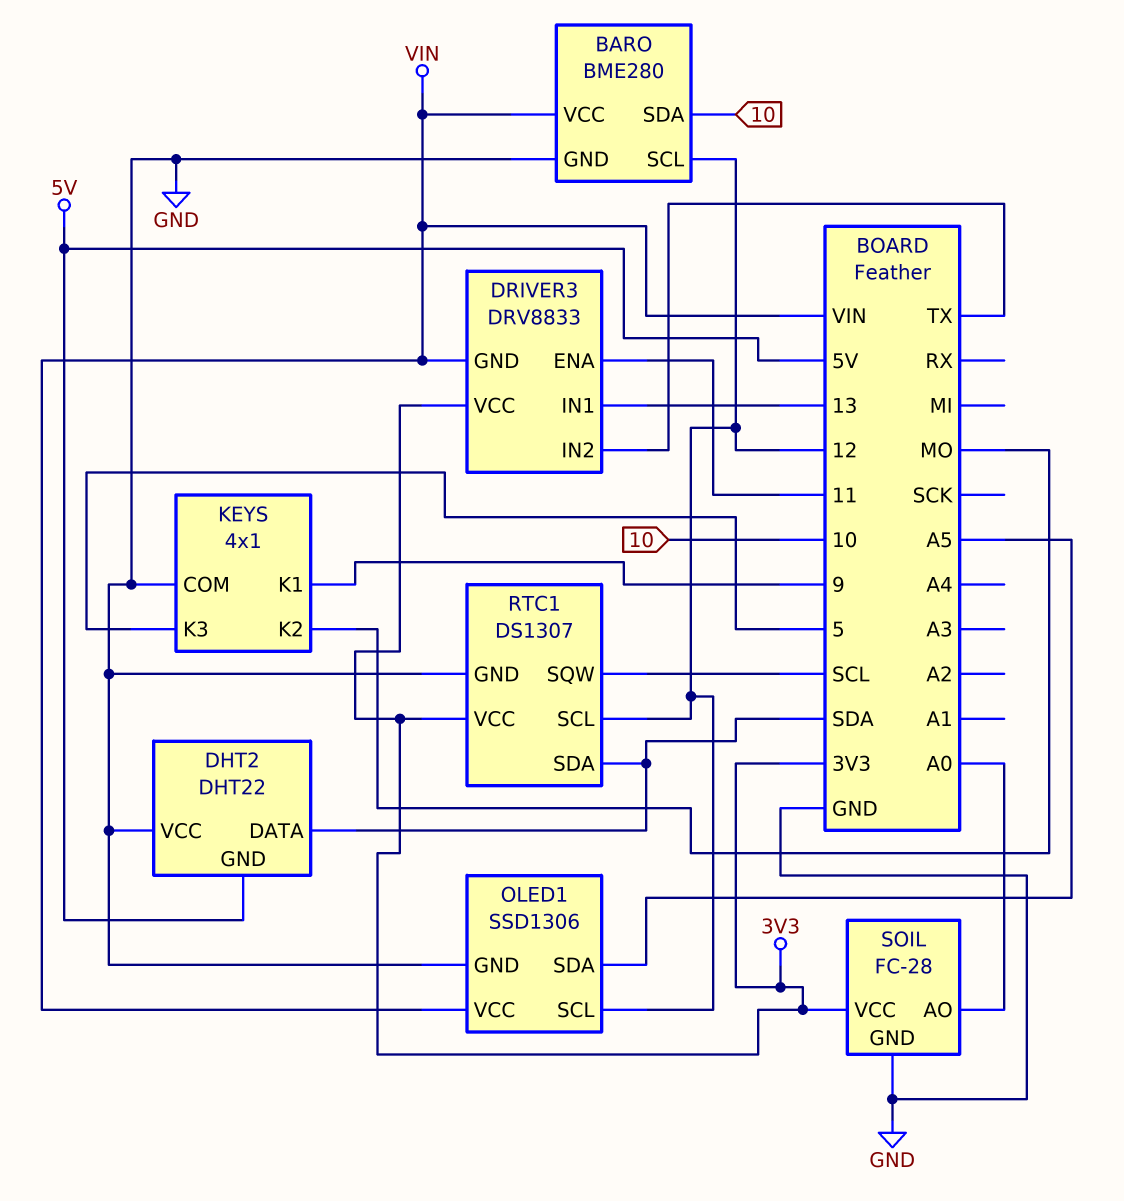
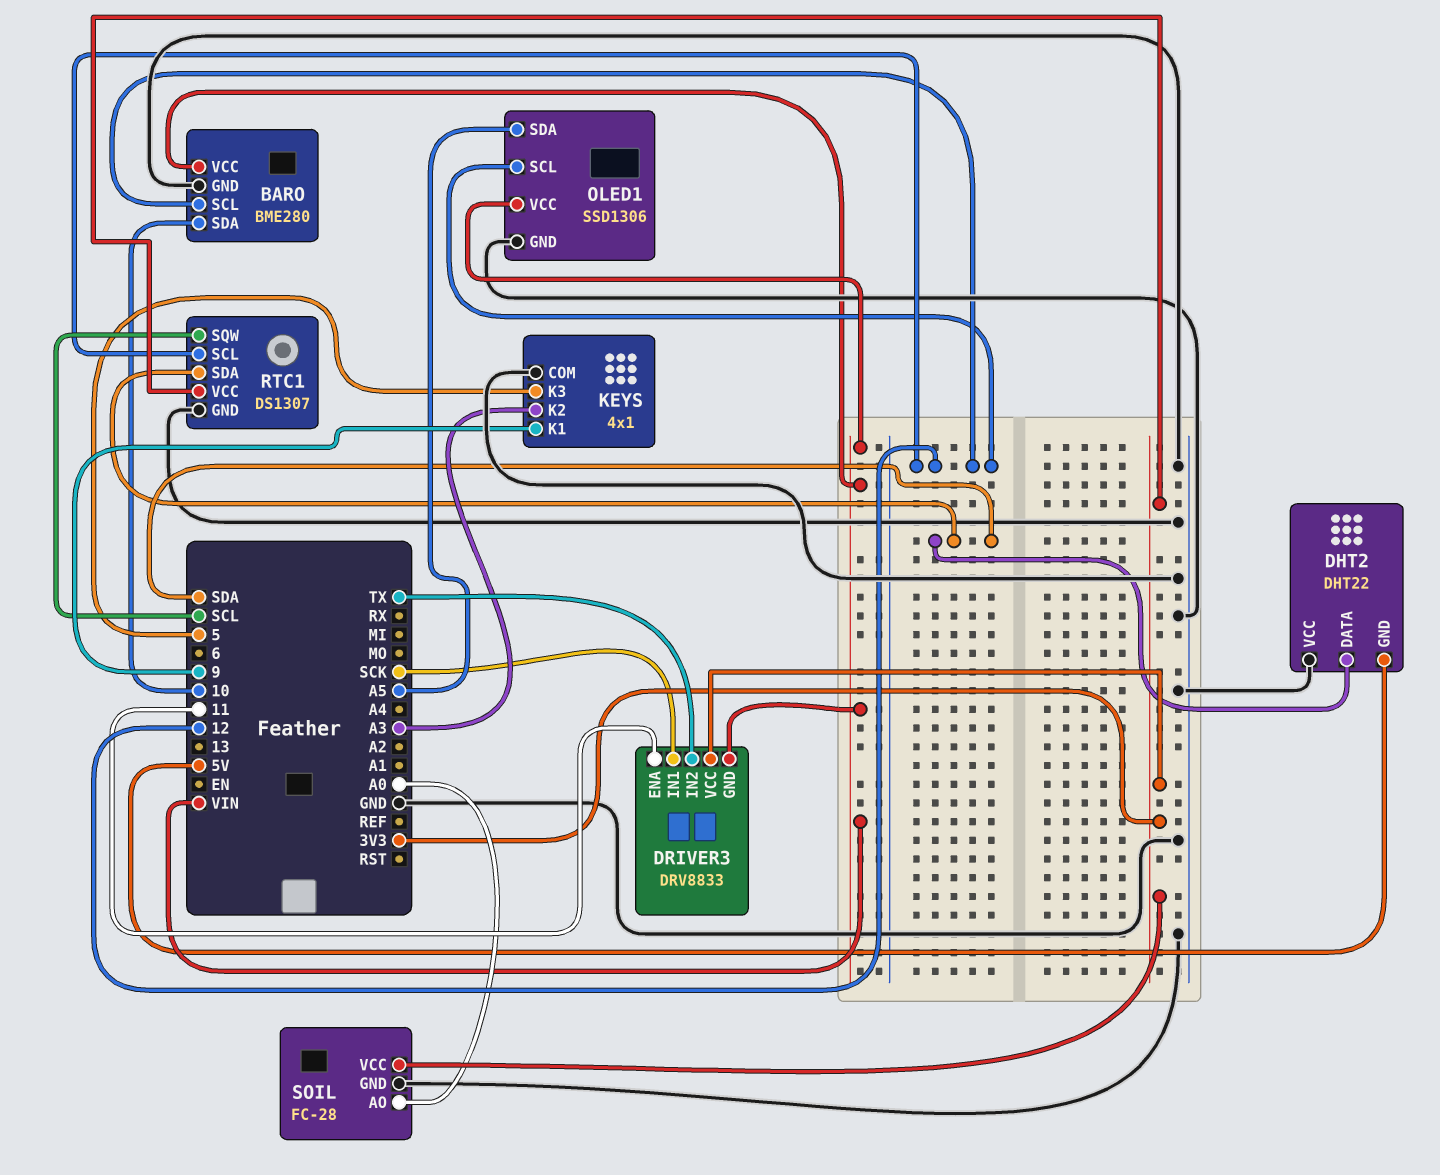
DRIVER3 pin IN1: 13 -> SCK
KEYS pin K2: MO -> A3

